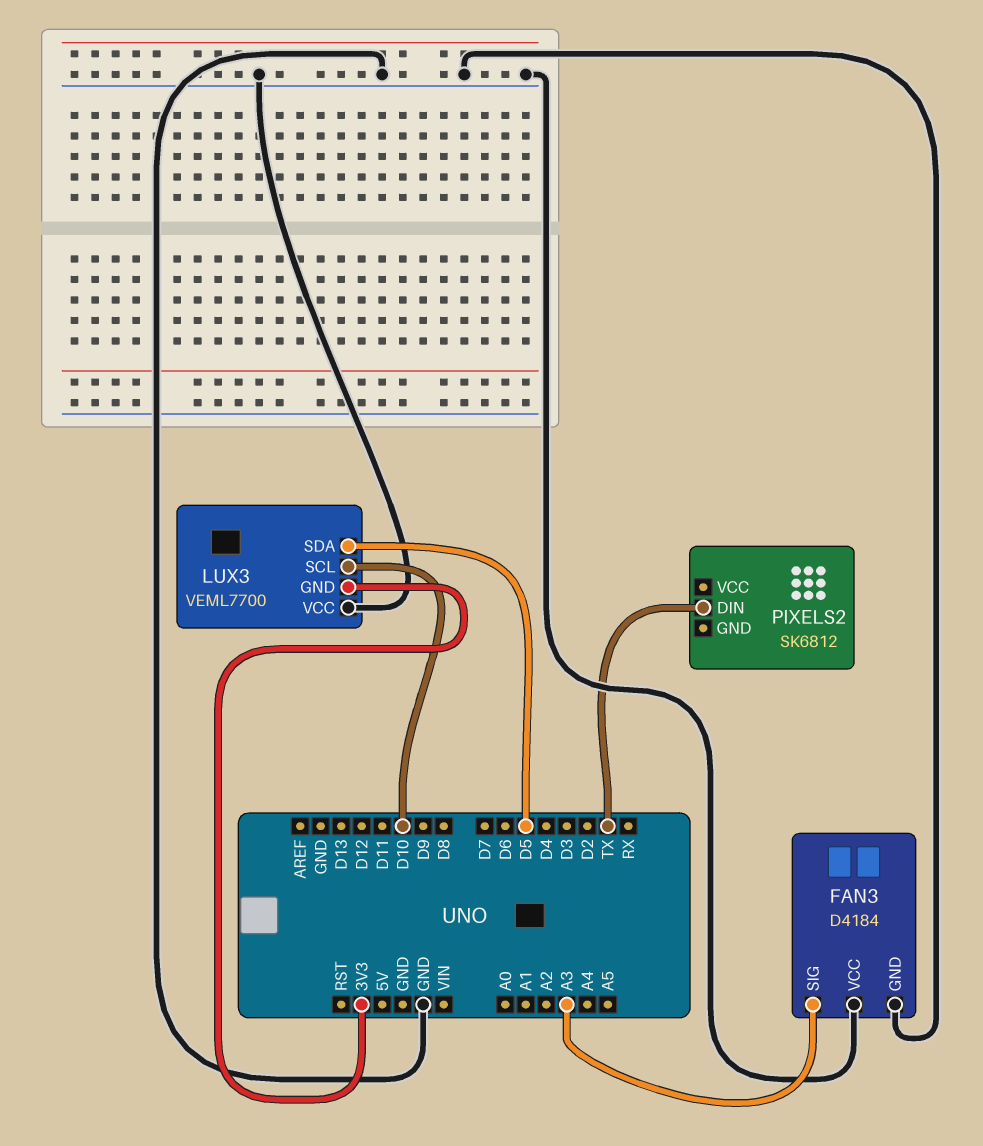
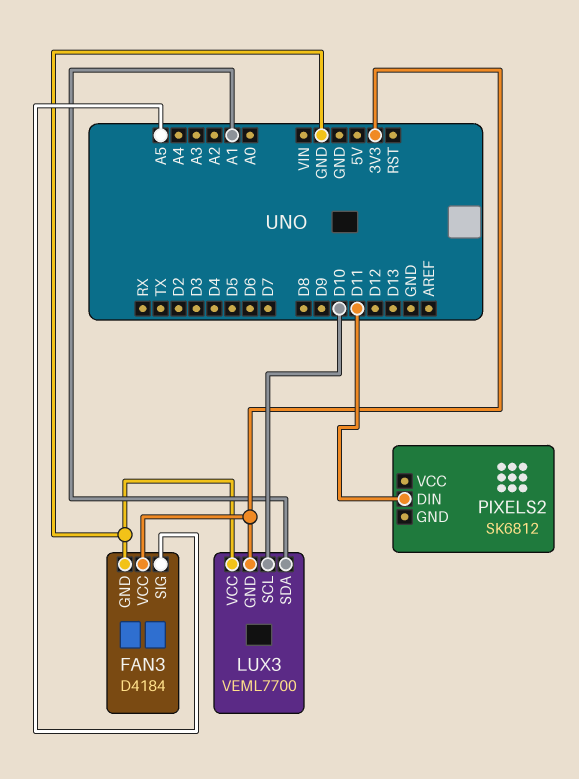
FAN3 pin SIG: A3 -> A5
FAN3 pin VCC: GND -> 3V3
LUX3 pin SDA: D5 -> A1
PIXELS2 pin DIN: TX -> D11

